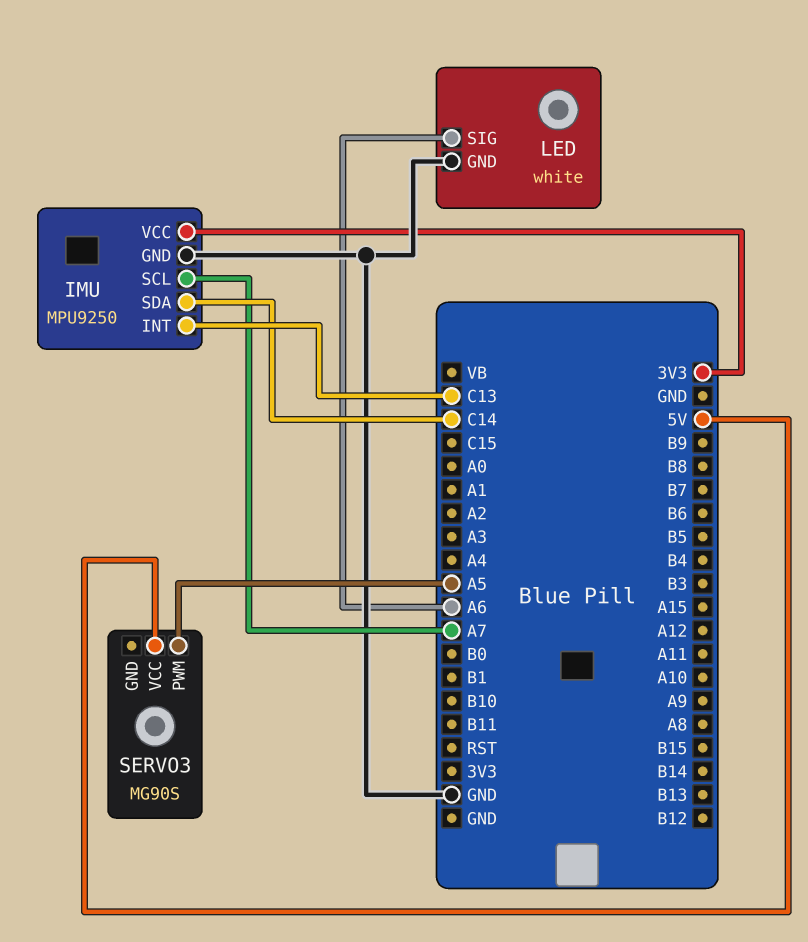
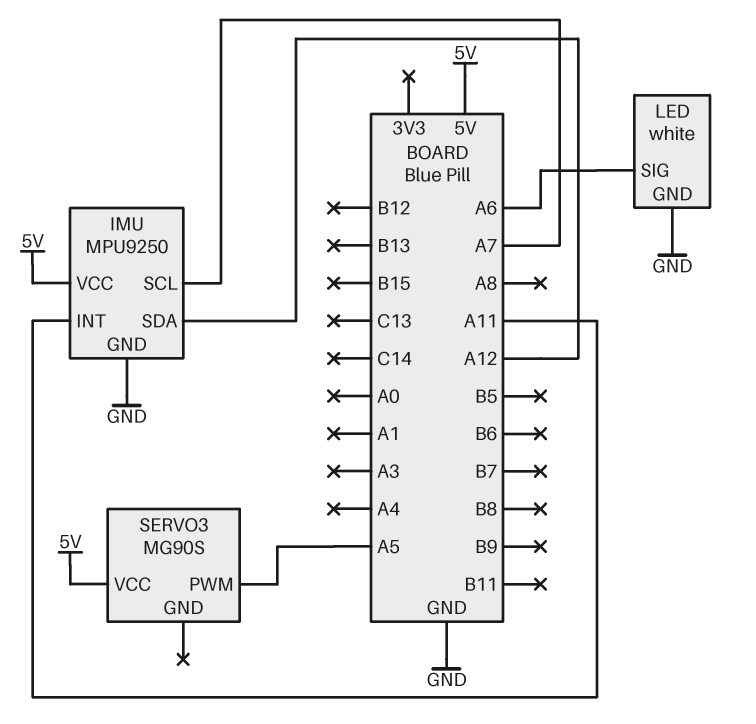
IMU pin INT: C13 -> A11
IMU pin SDA: C14 -> A12
IMU pin VCC: 3V3 -> 5V

